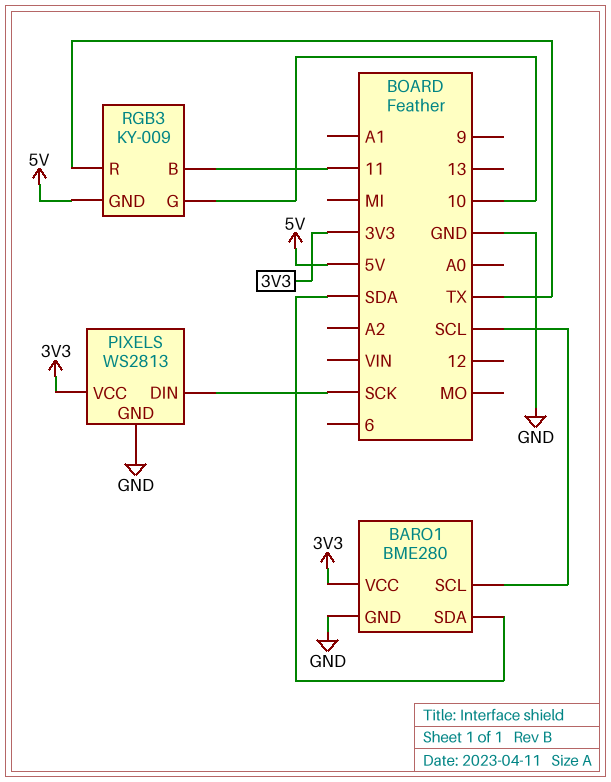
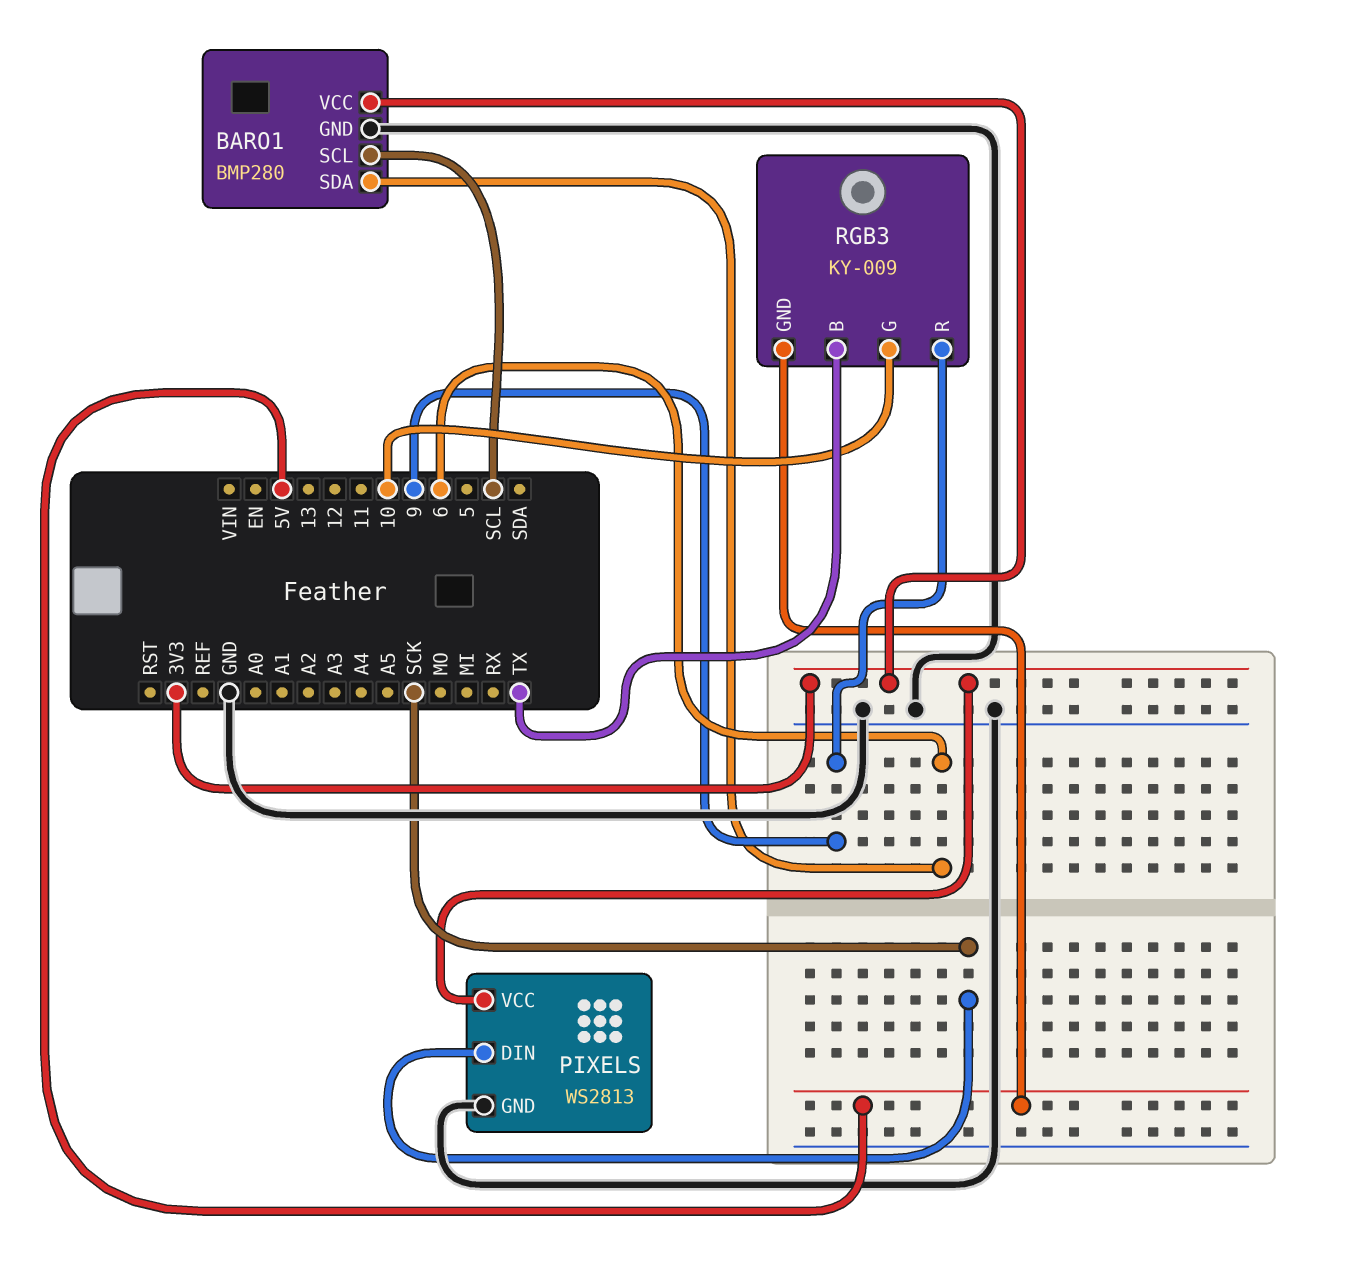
BARO1: BME280 -> BMP280
BARO1 pin SDA: SDA -> 6
RGB3 pin B: 11 -> TX
RGB3 pin R: TX -> 9

